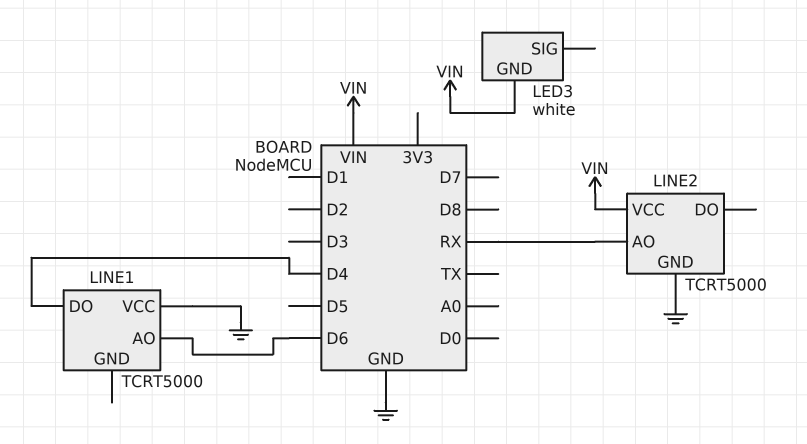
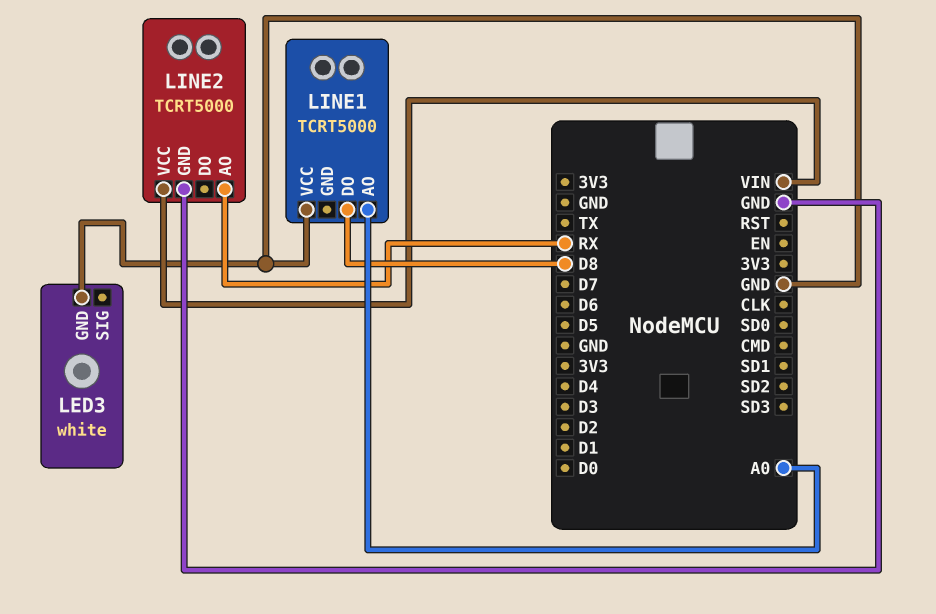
LED3 pin GND: VIN -> GND
LINE1 pin AO: D6 -> A0
LINE1 pin DO: D4 -> D8

